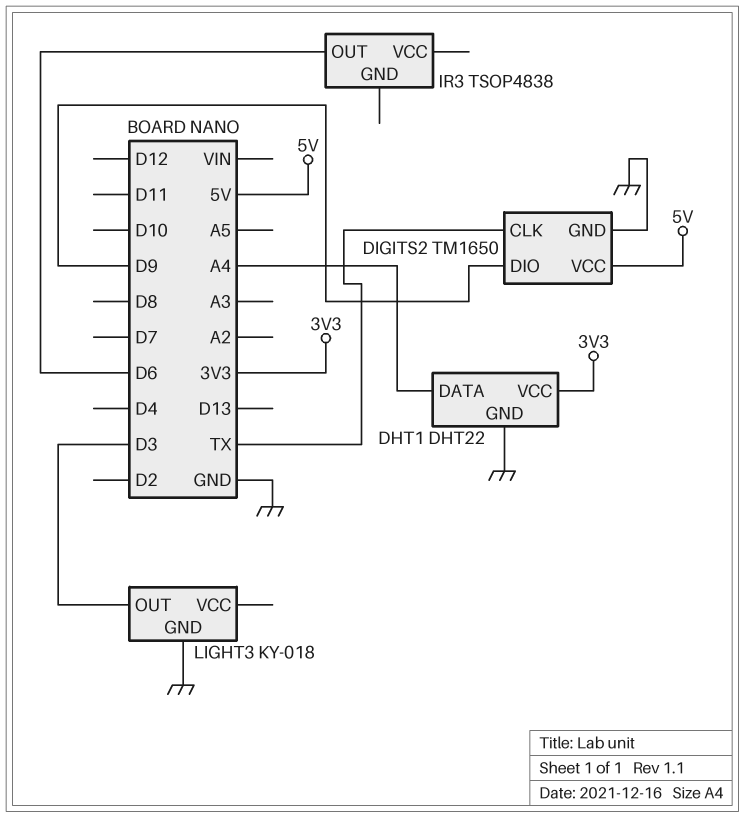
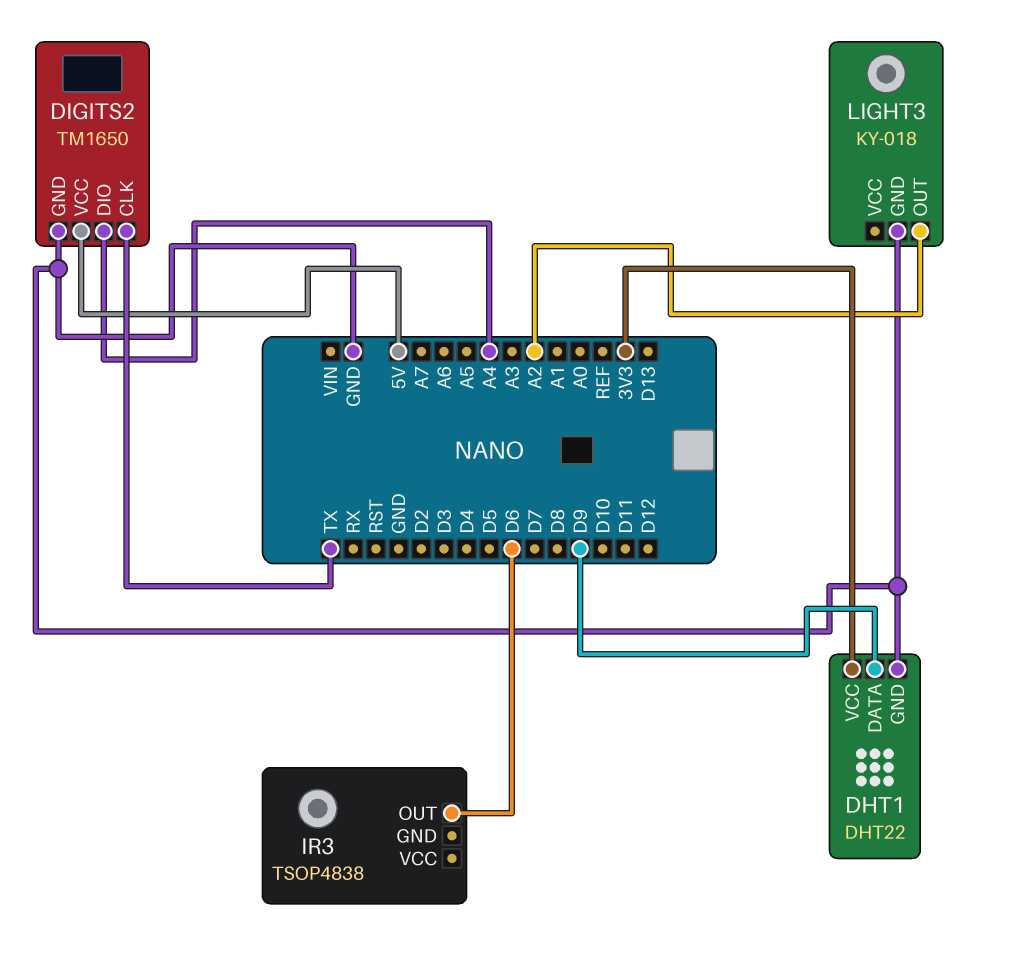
DHT1 pin DATA: A4 -> D9
DIGITS2 pin DIO: D9 -> A4
LIGHT3 pin OUT: D3 -> A2

